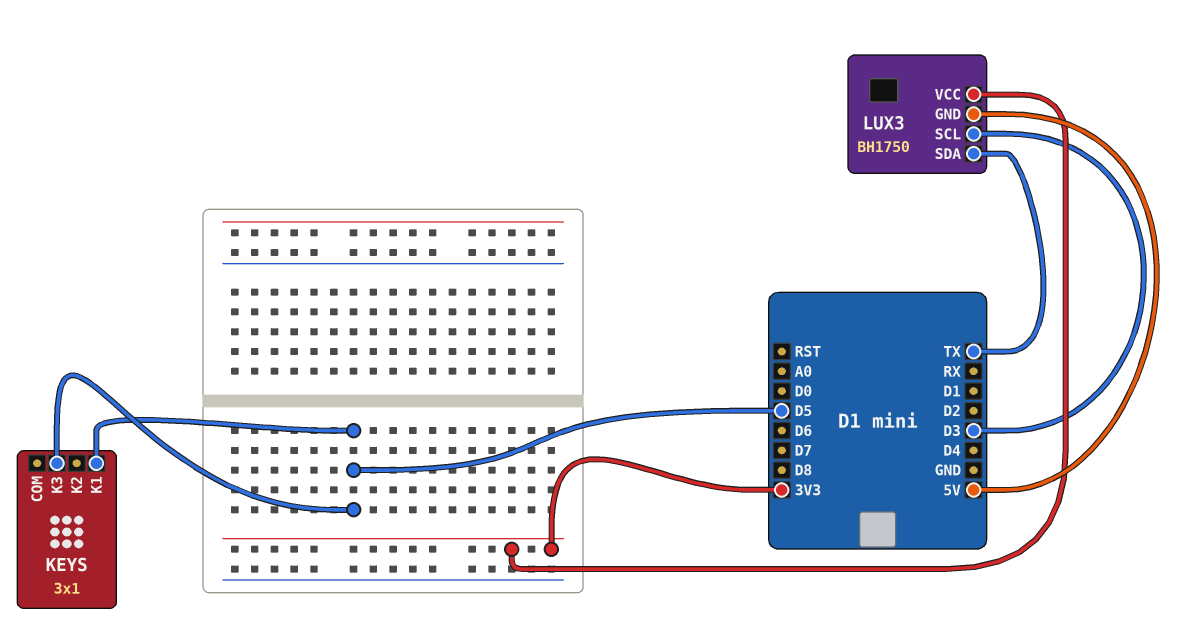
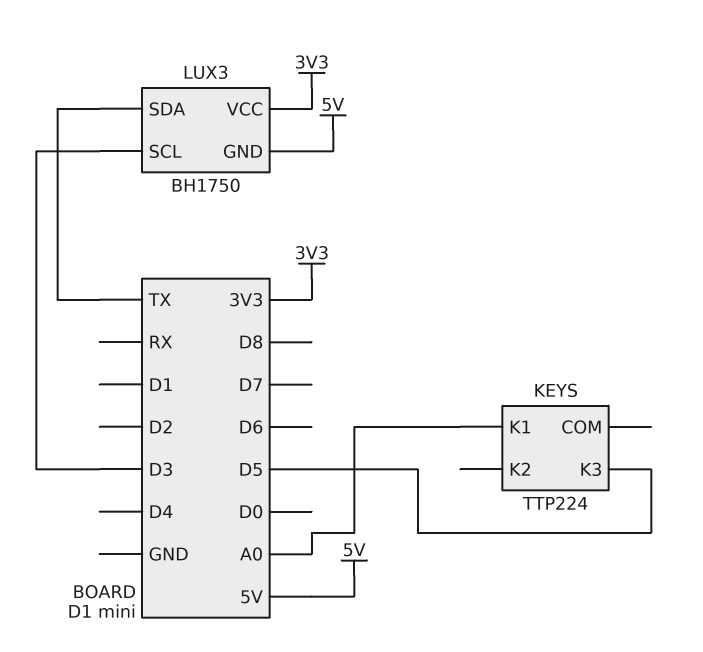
KEYS: 3x1 -> TTP224
KEYS pin K1: D5 -> A0

